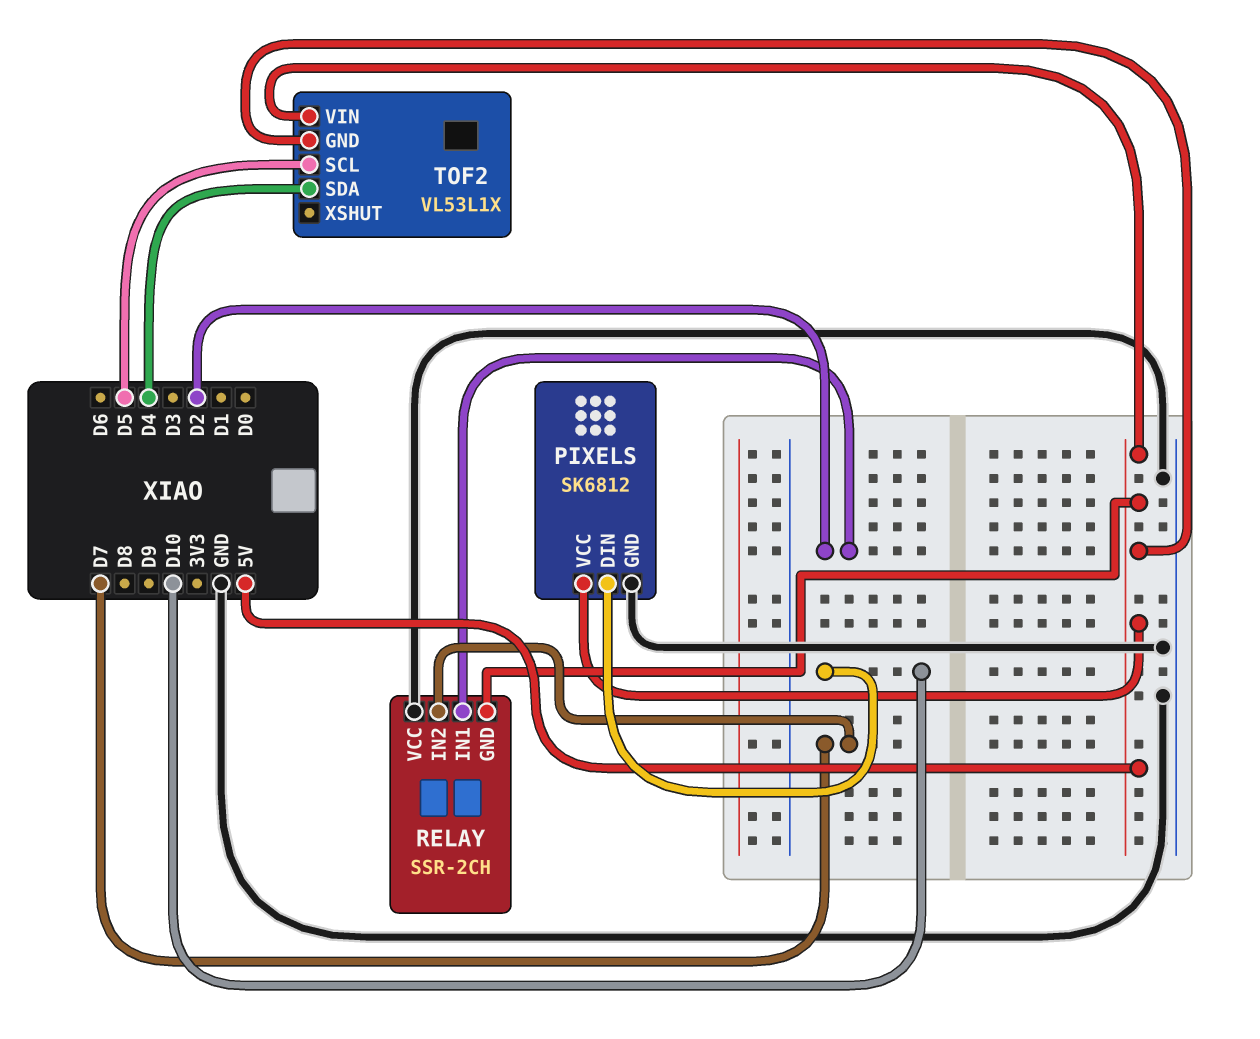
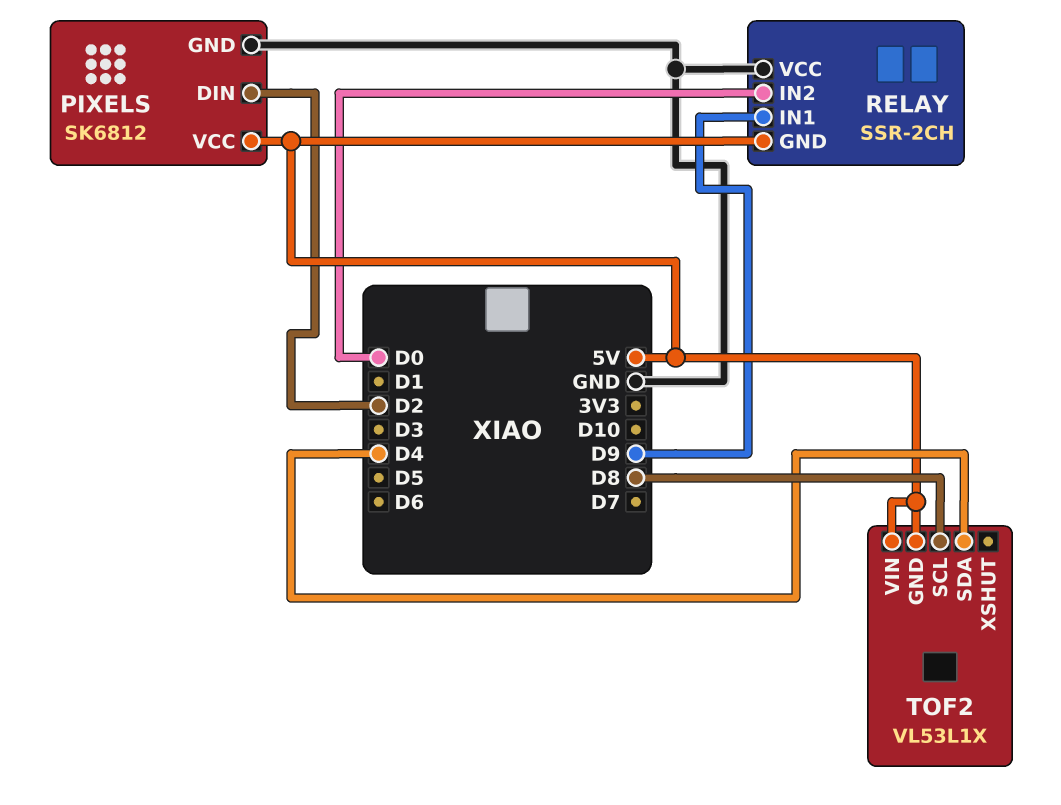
PIXELS pin DIN: D10 -> D2
RELAY pin IN1: D2 -> D9
RELAY pin IN2: D7 -> D0
TOF2 pin SCL: D5 -> D8

